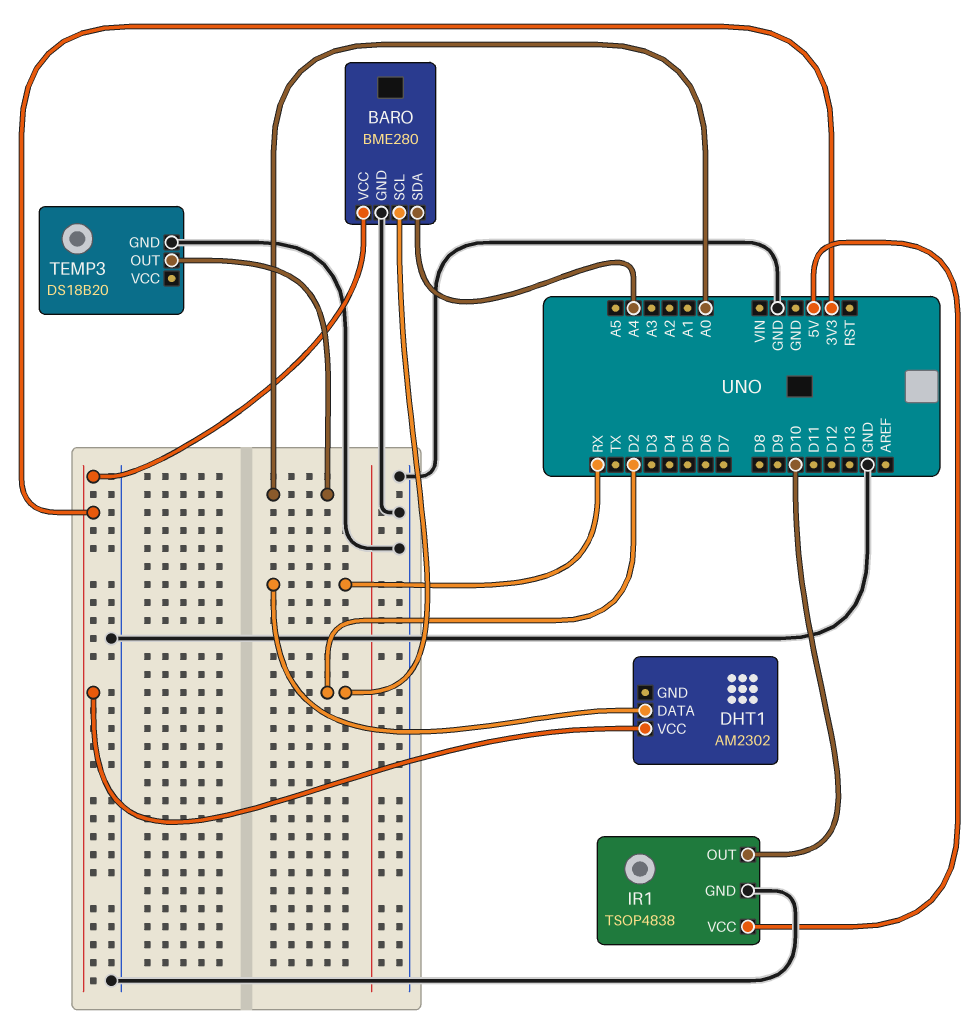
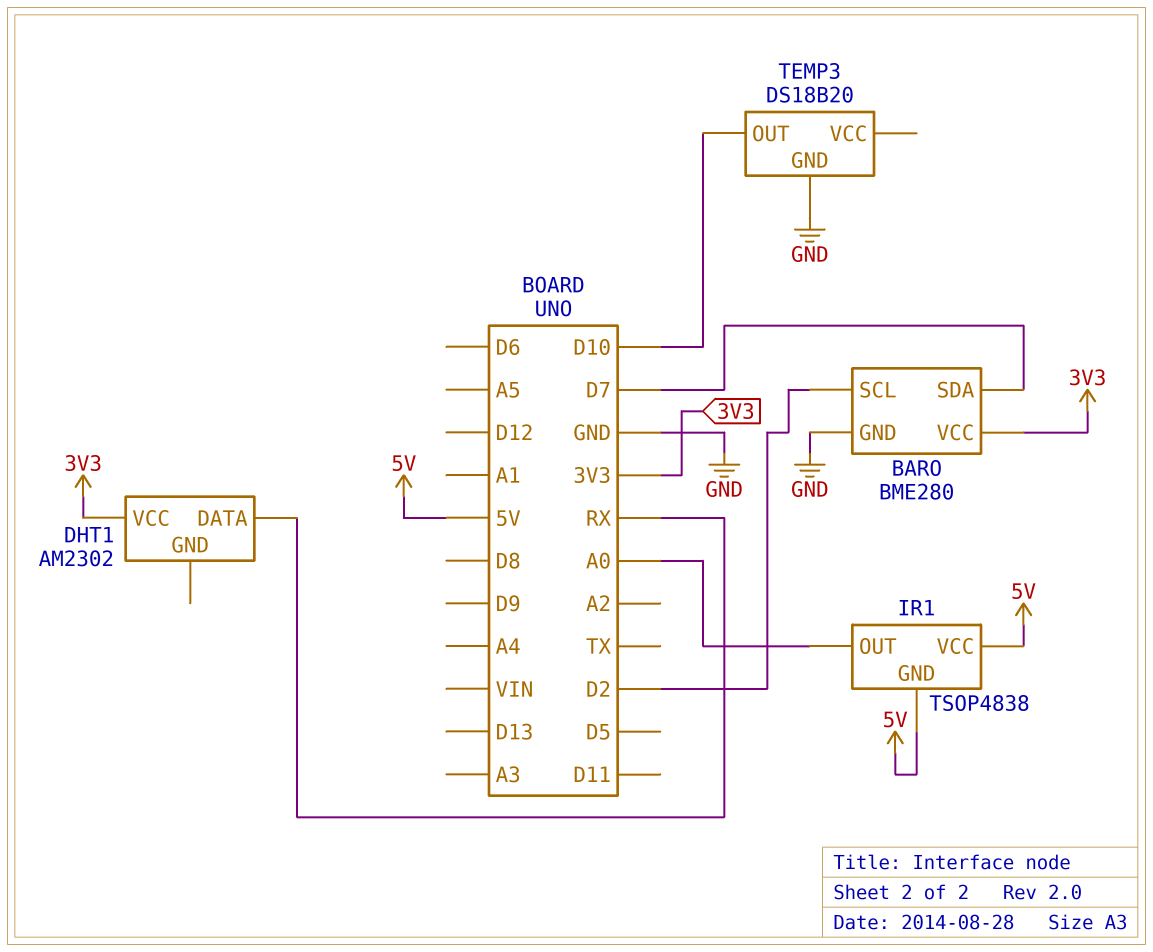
BARO pin SDA: A4 -> D7
IR1 pin GND: GND -> 5V
IR1 pin OUT: D10 -> A0
TEMP3 pin OUT: A0 -> D10

